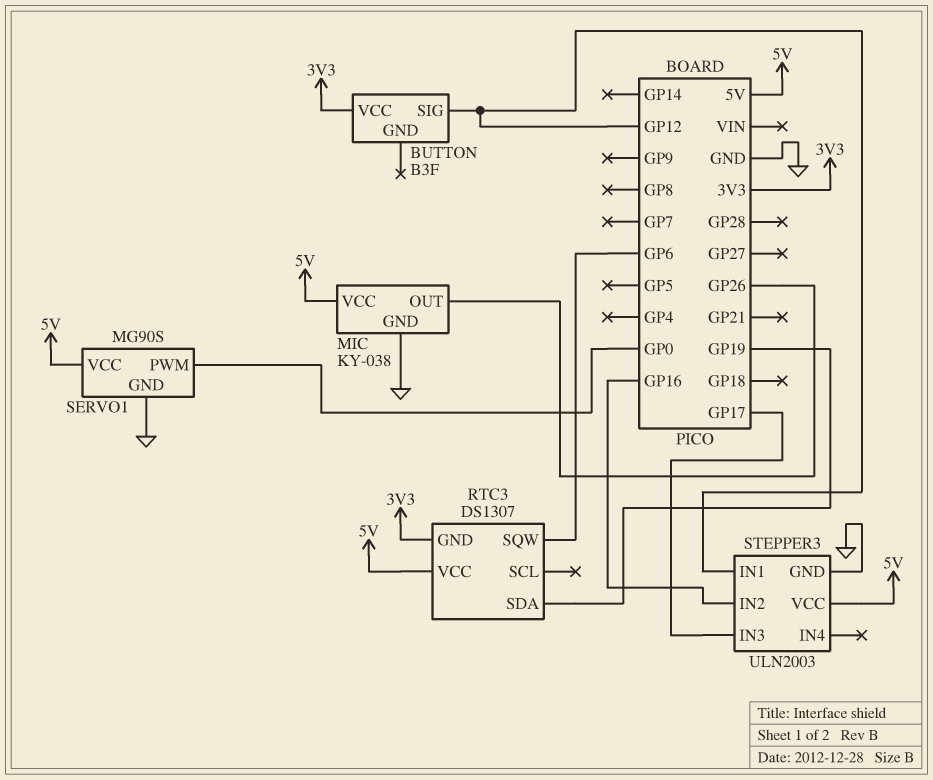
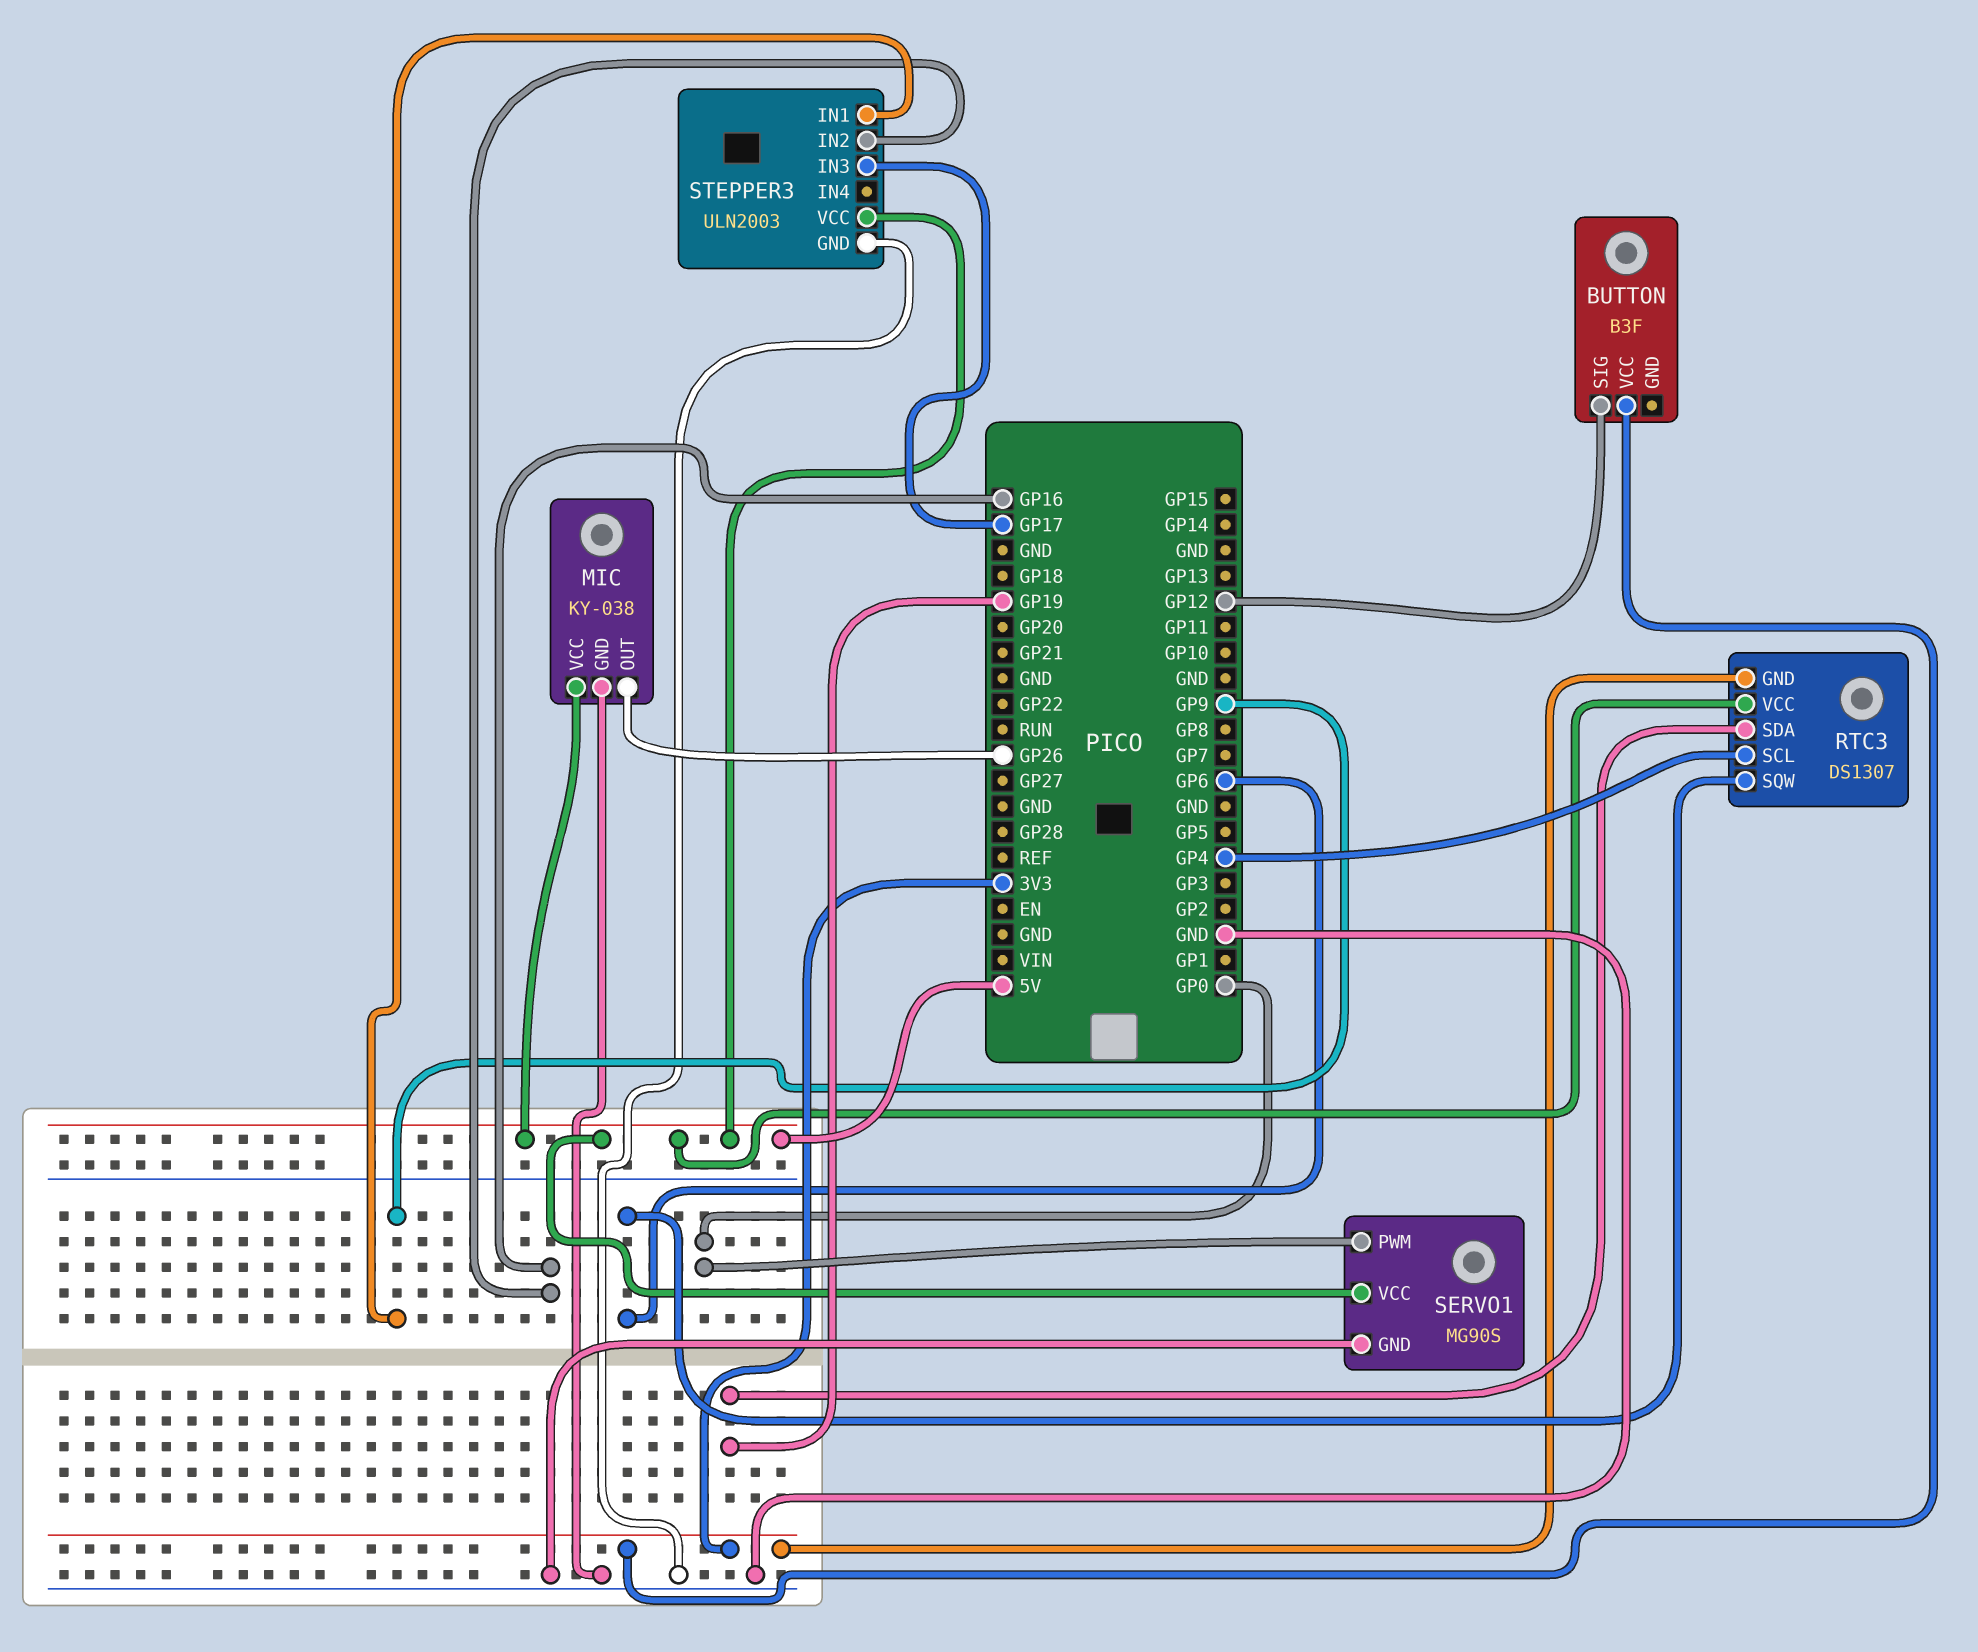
RTC3 pin SCL: none -> GP4
STEPPER3 pin IN1: GP12 -> GP9

